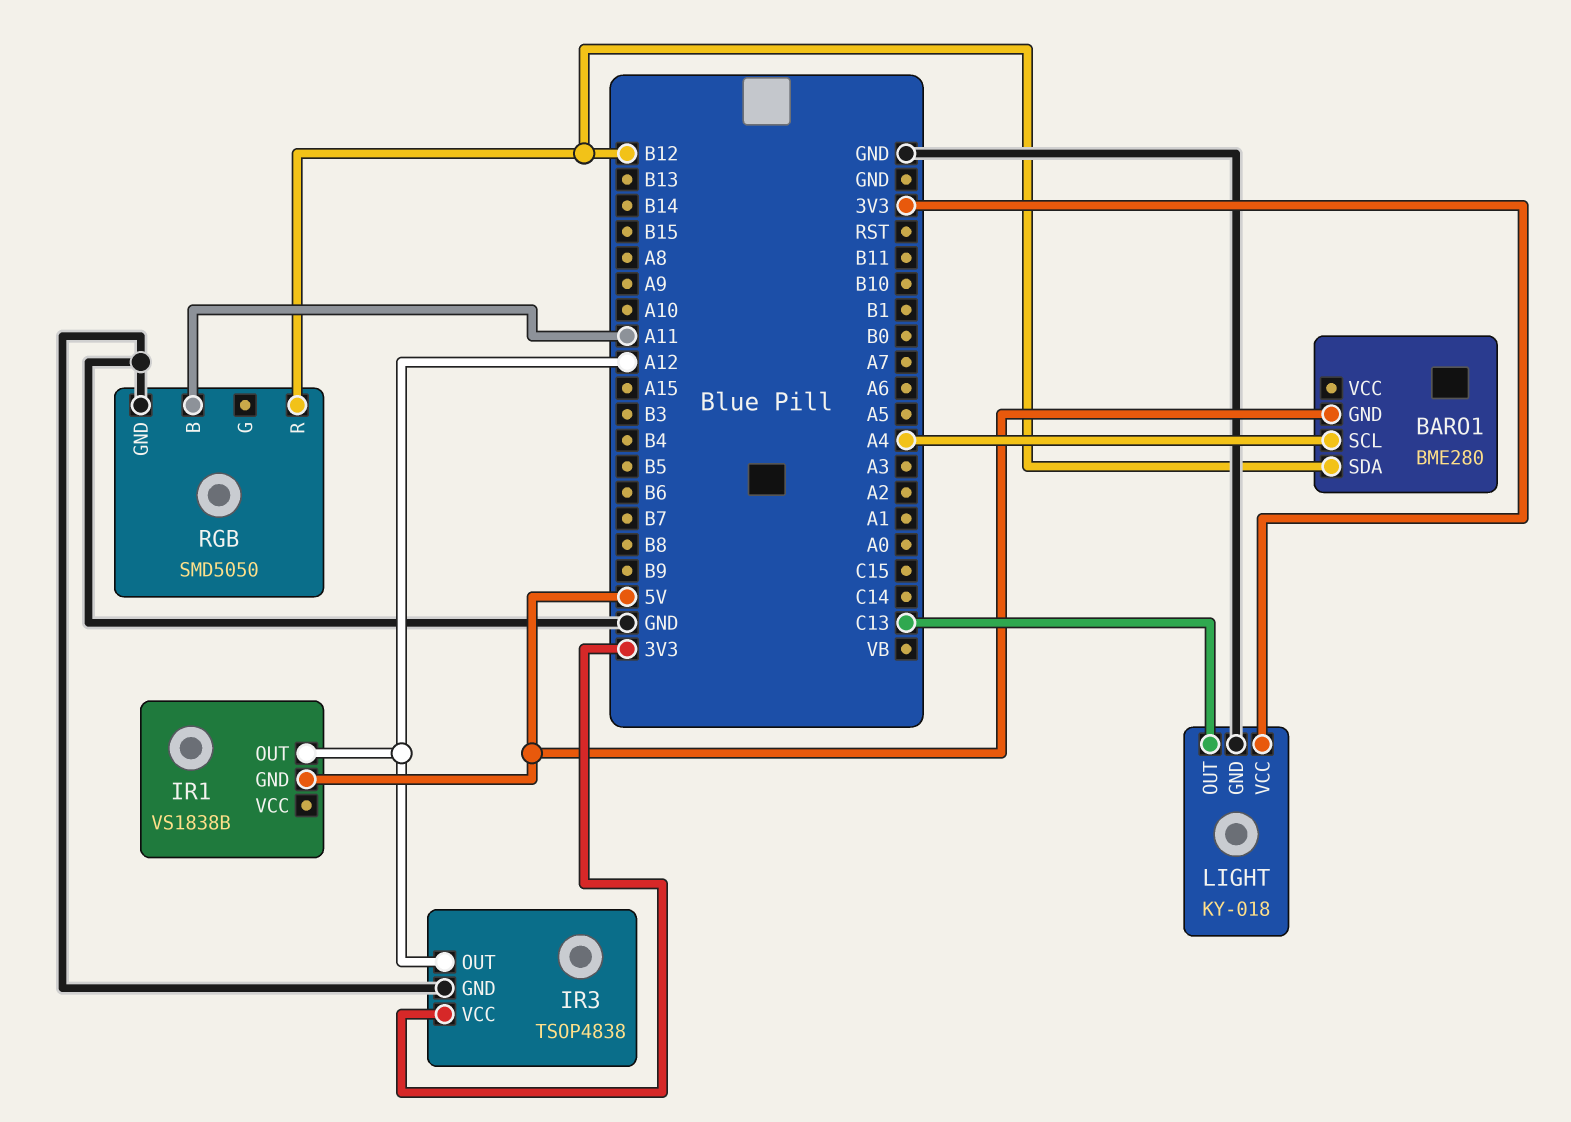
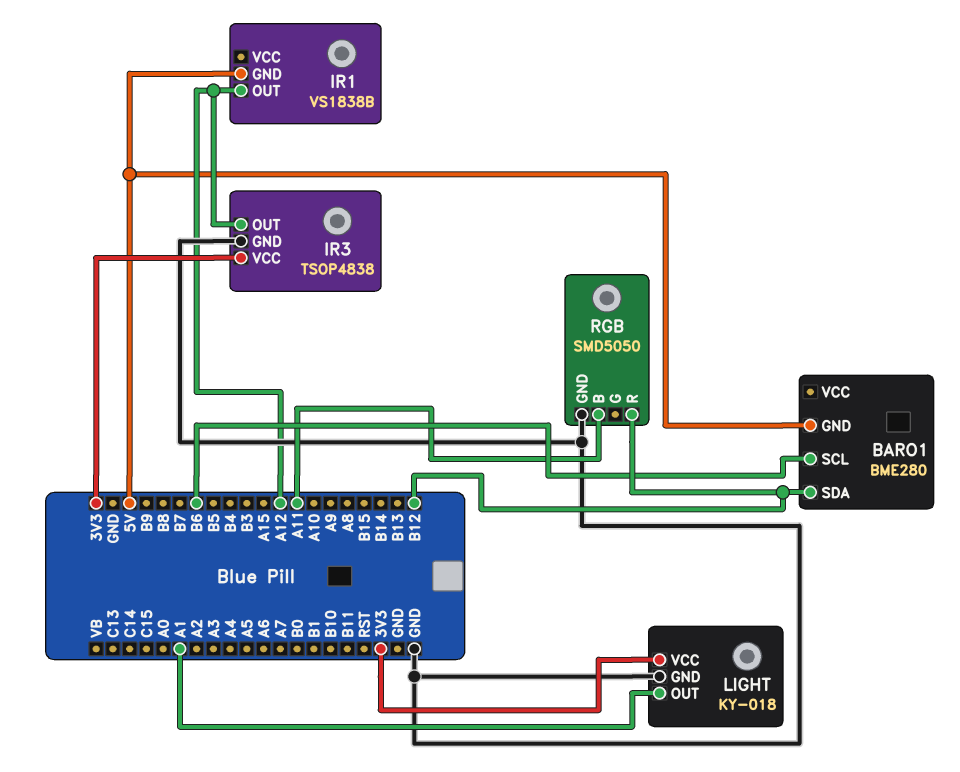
BARO1 pin SCL: A4 -> B6
LIGHT pin OUT: C13 -> A1

